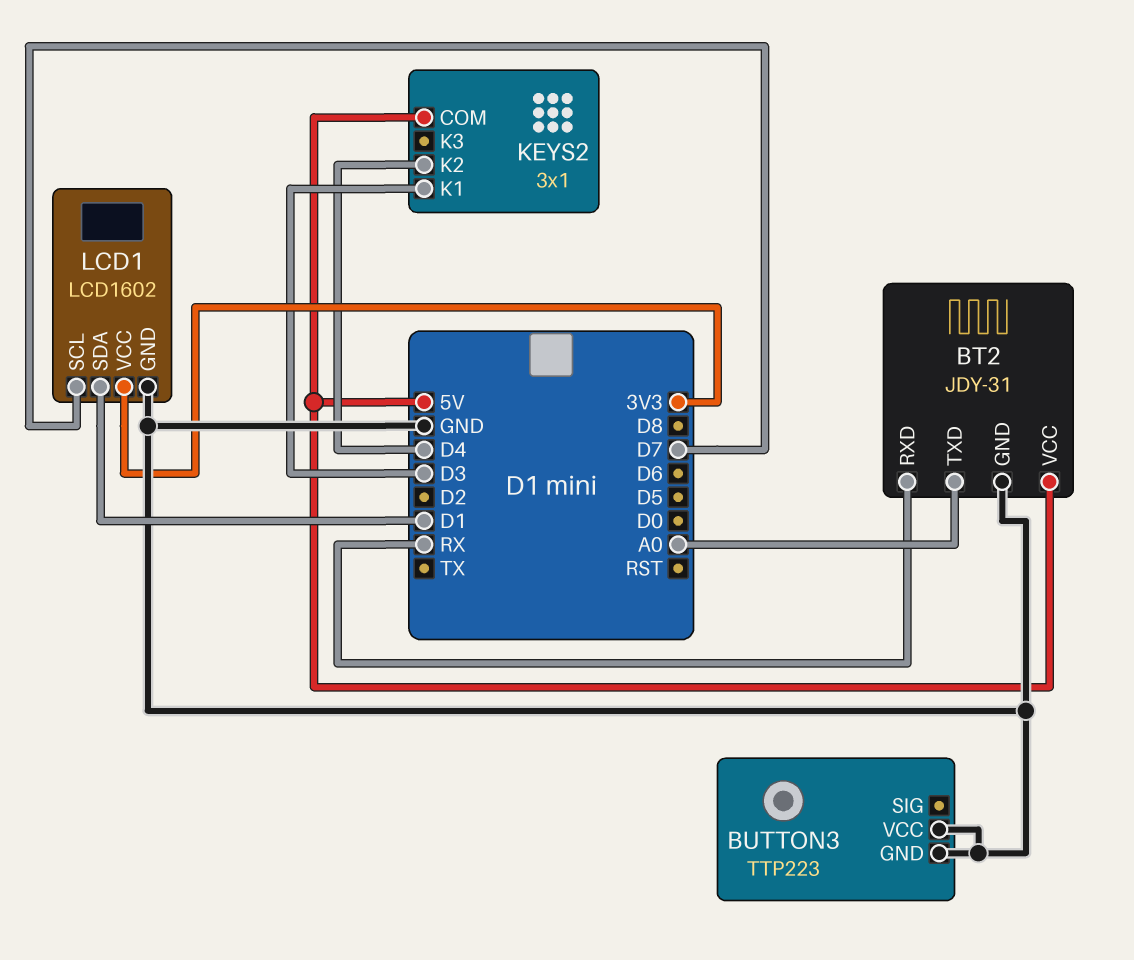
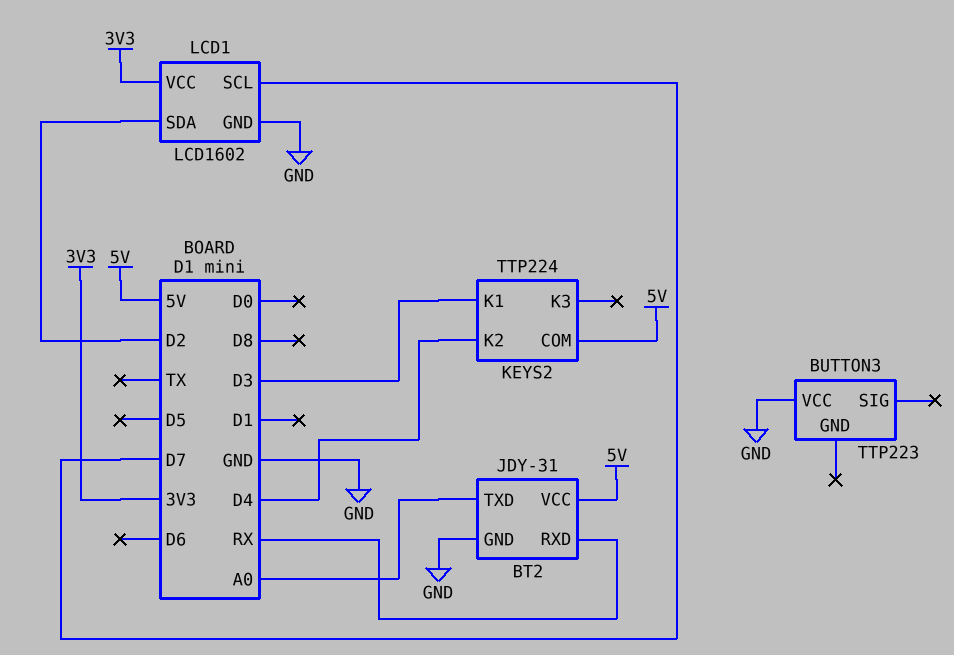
BUTTON3 pin GND: GND -> none
KEYS2: 3x1 -> TTP224
LCD1 pin SDA: D1 -> D2

